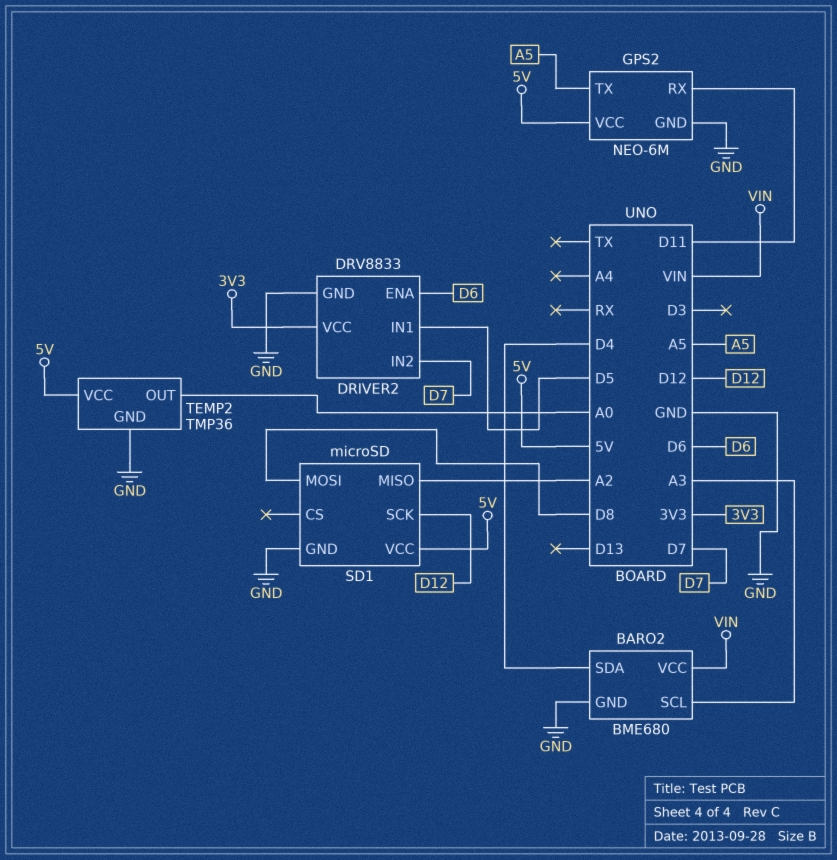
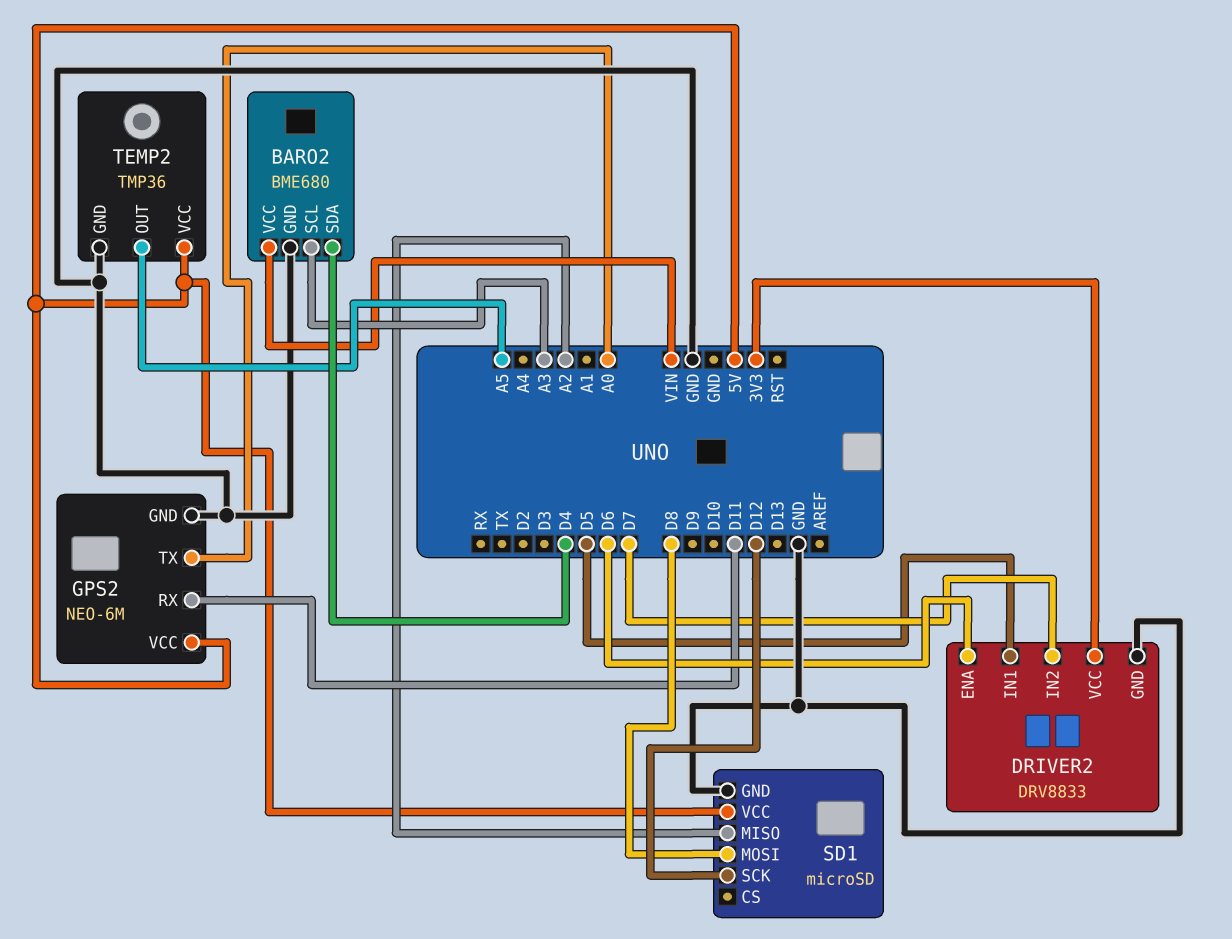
GPS2 pin TX: A5 -> A0
TEMP2 pin OUT: A0 -> A5

